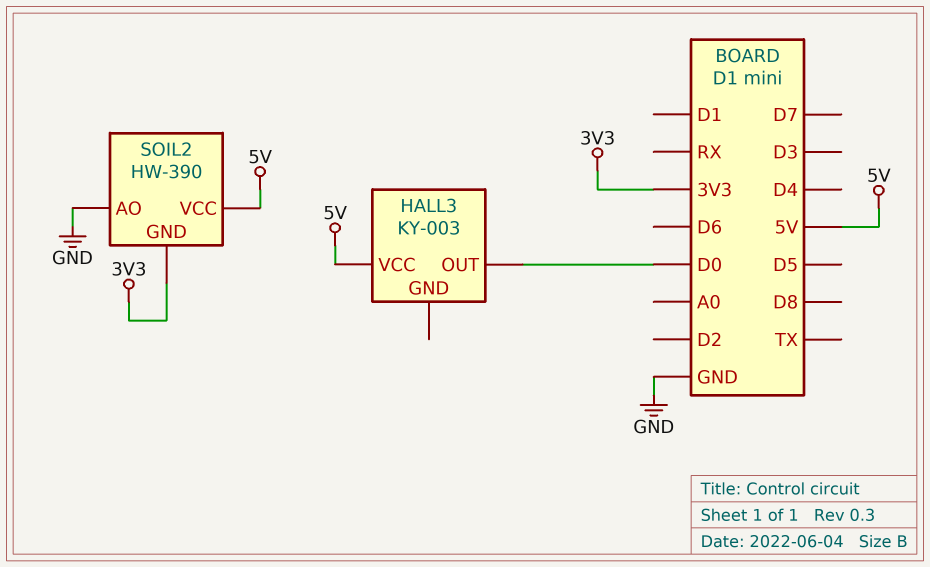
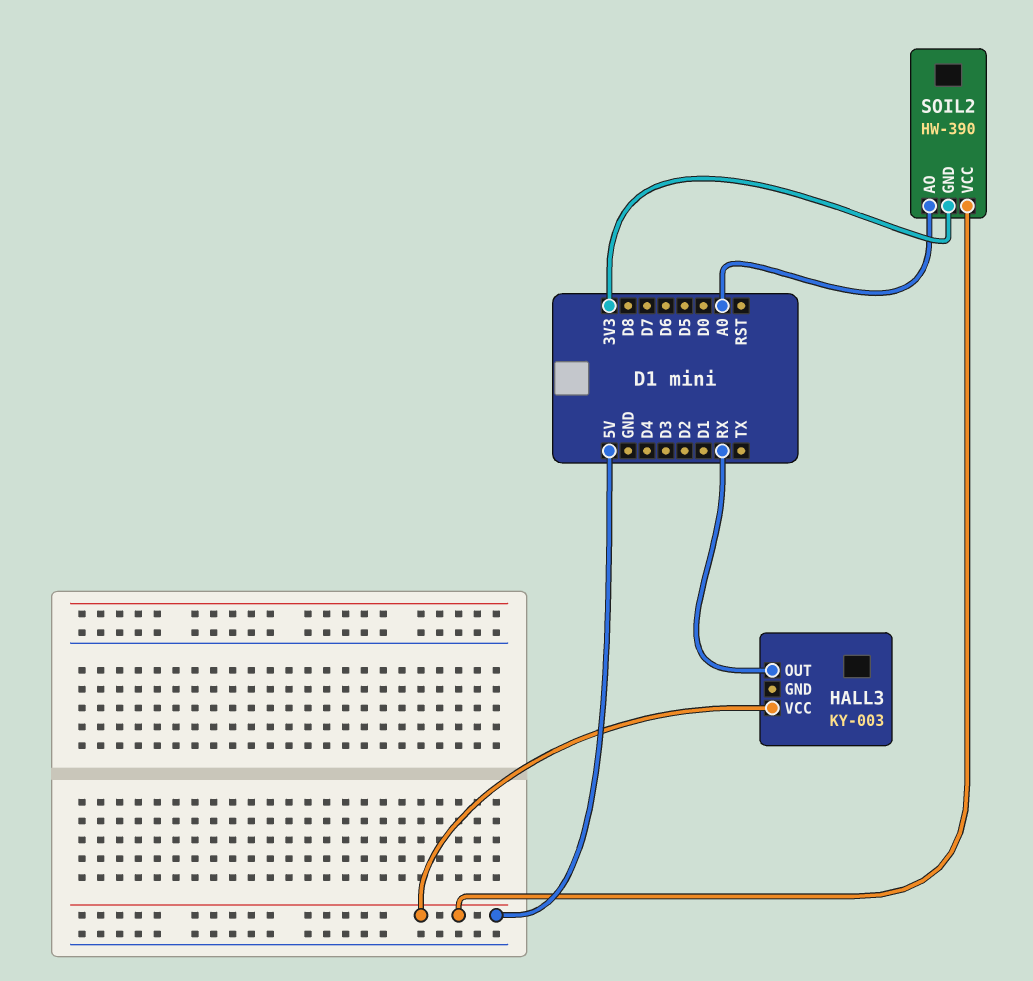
HALL3 pin OUT: D0 -> RX
SOIL2 pin AO: GND -> A0

